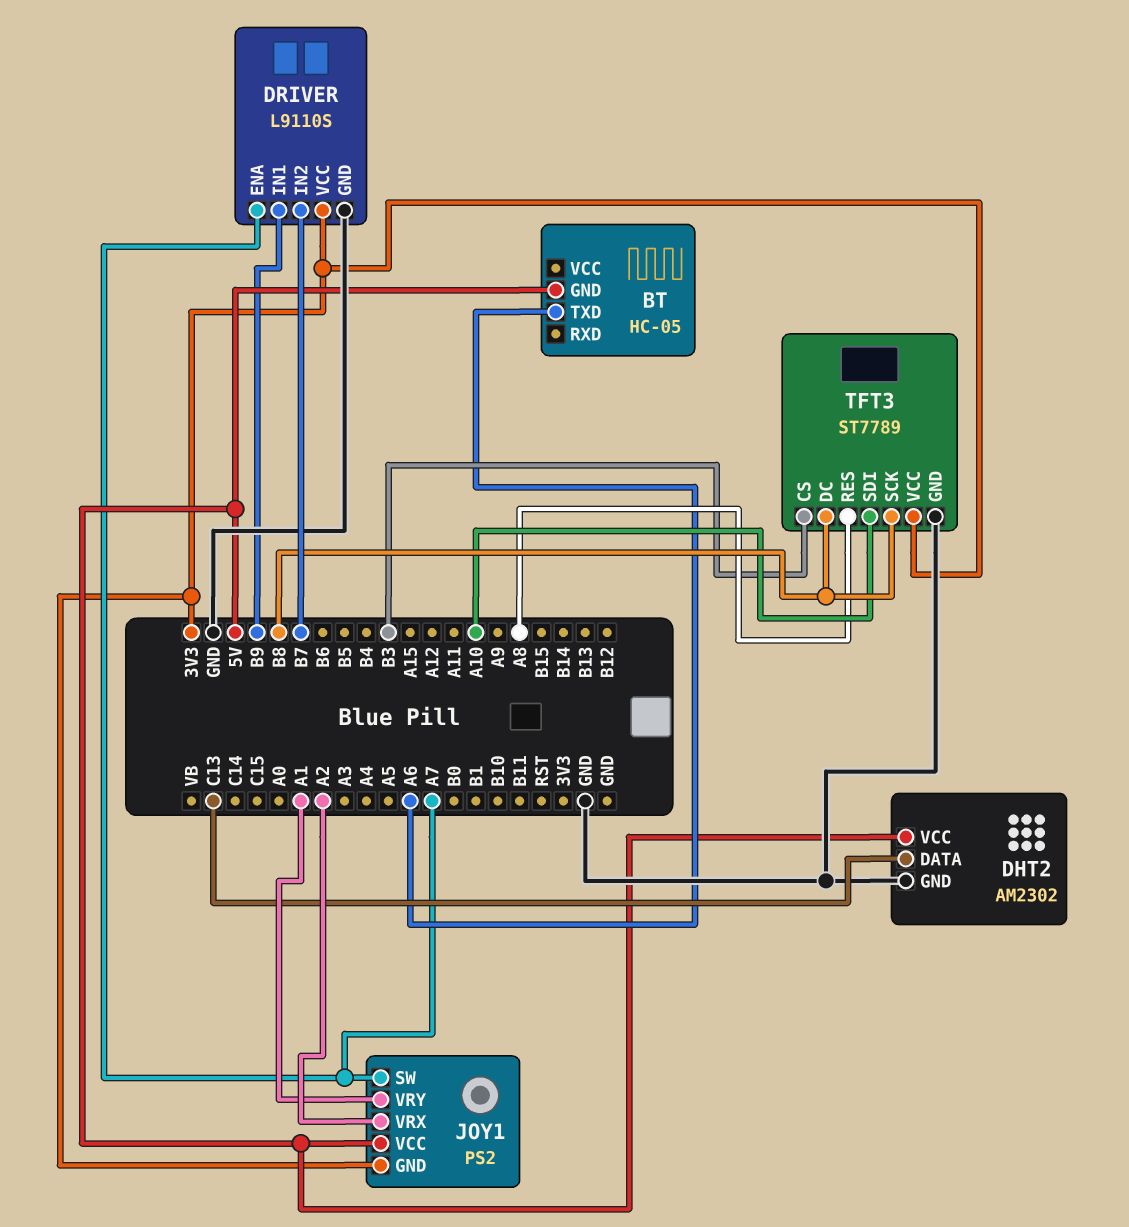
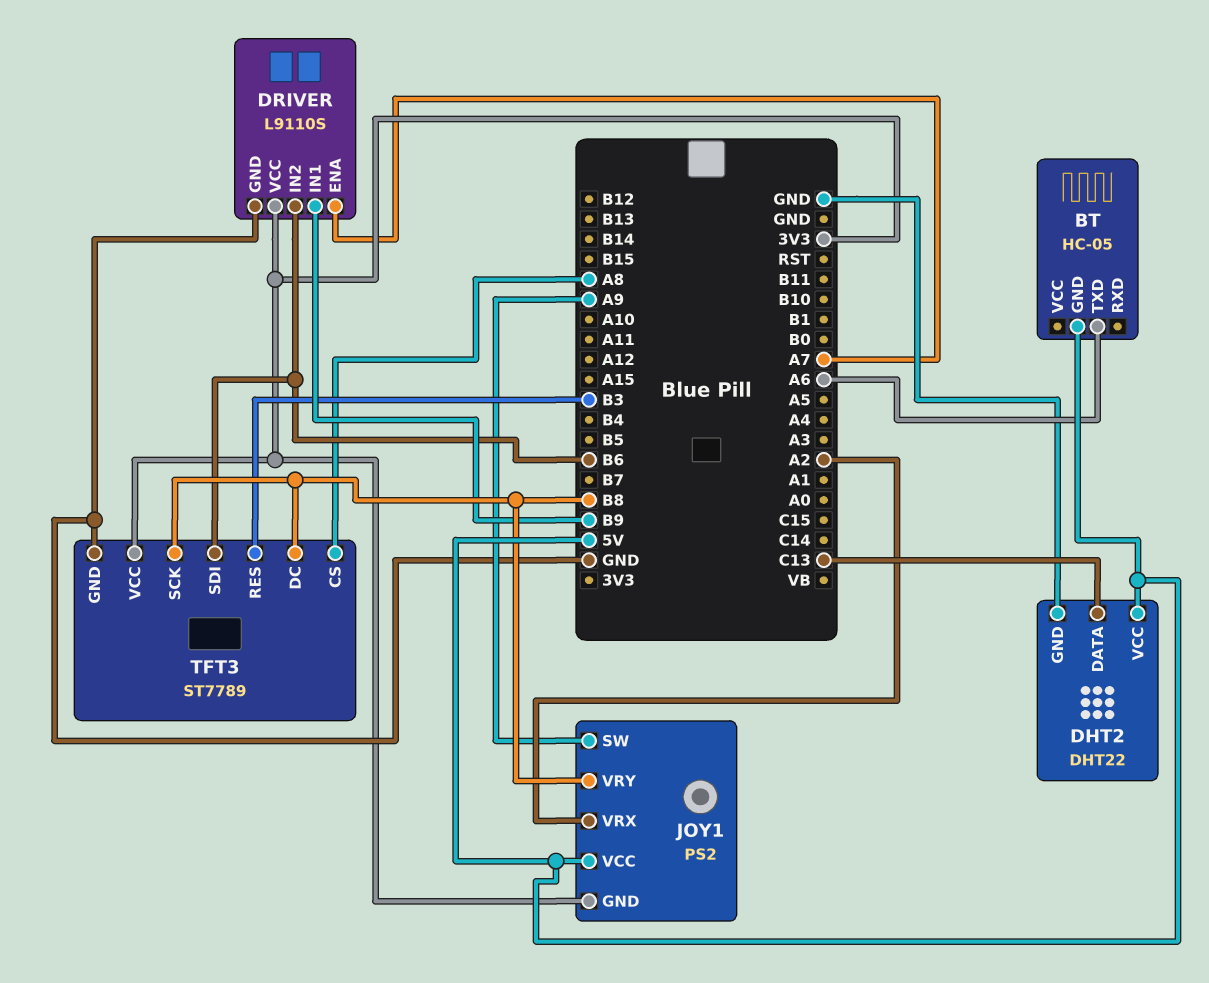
DHT2: AM2302 -> DHT22
DRIVER pin IN2: B7 -> B6
JOY1 pin SW: A7 -> A9
JOY1 pin VRY: A1 -> B8
TFT3 pin CS: B3 -> A8
TFT3 pin RES: A8 -> B3
TFT3 pin SDI: A10 -> B6

